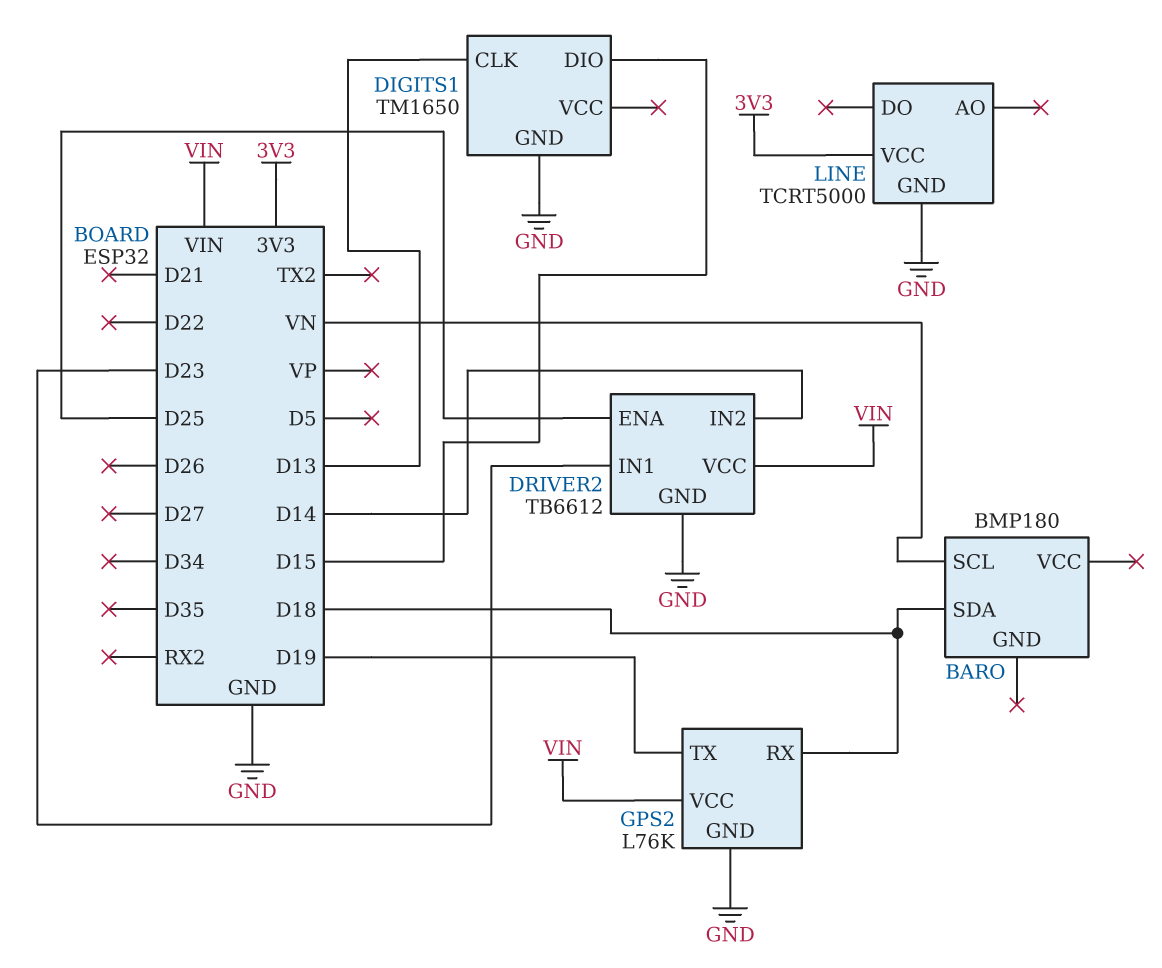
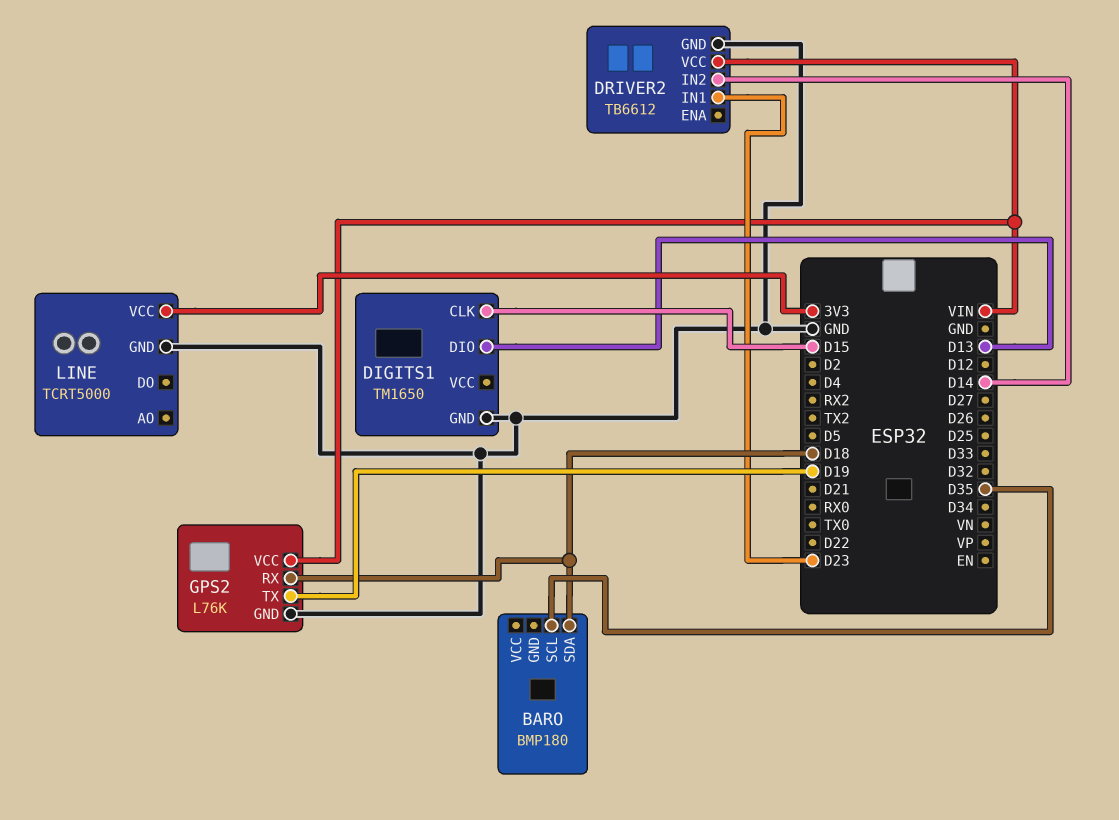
BARO pin SCL: VN -> D35
DIGITS1 pin CLK: D13 -> D15
DIGITS1 pin DIO: D15 -> D13
DRIVER2 pin ENA: D25 -> none

